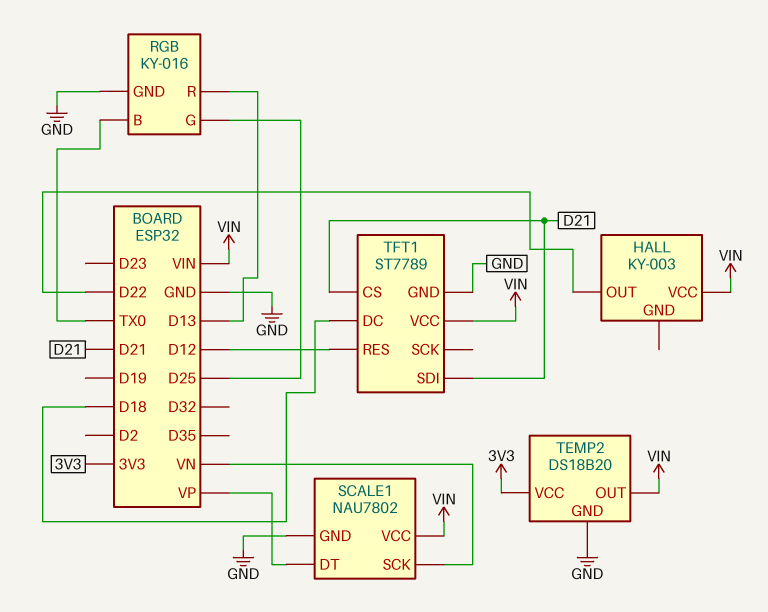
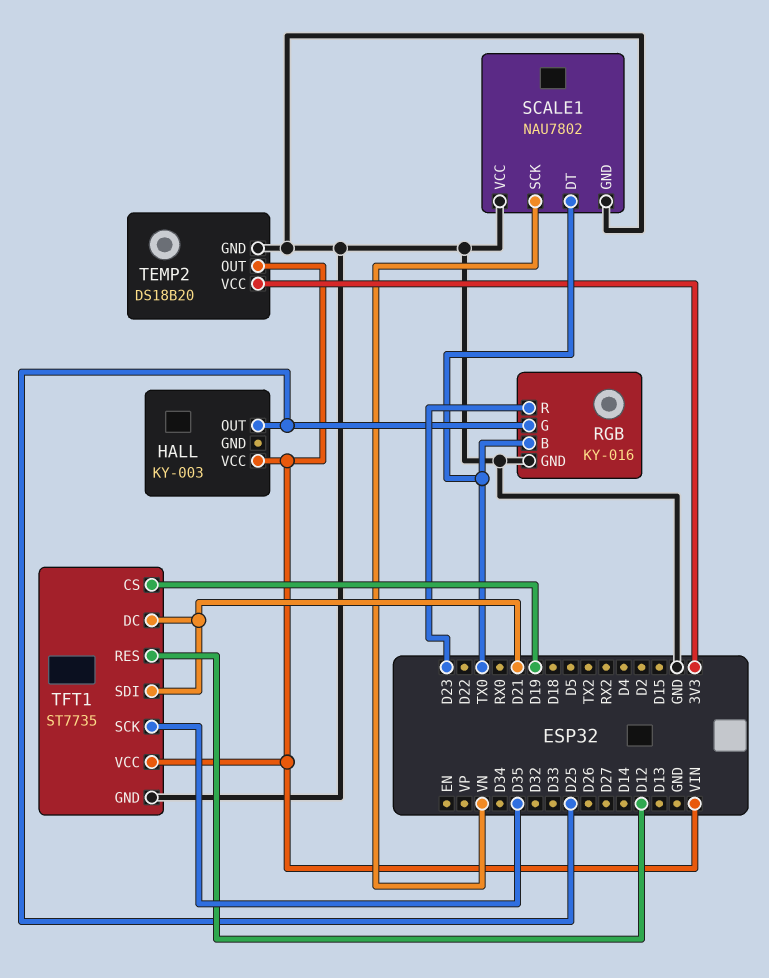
HALL pin OUT: D22 -> D25
RGB pin R: D13 -> D23
SCALE1 pin DT: VP -> TX0
SCALE1 pin VCC: VIN -> GND
TFT1: ST7789 -> ST7735
TFT1 pin CS: D21 -> D19
TFT1 pin DC: D18 -> D21
TFT1 pin SCK: none -> D35

